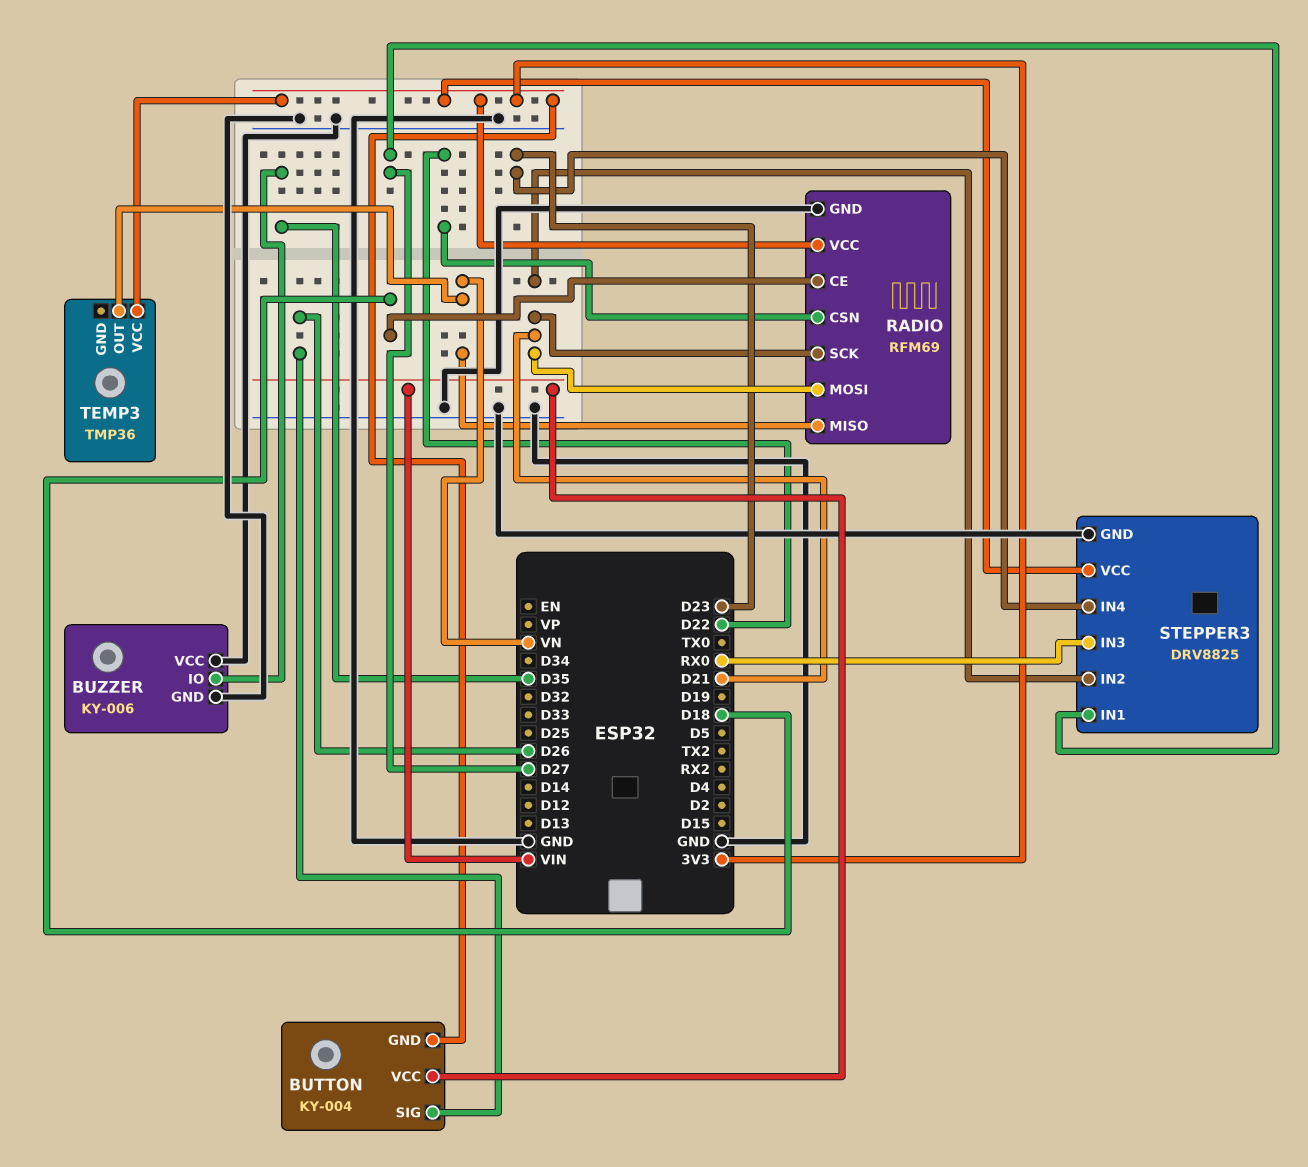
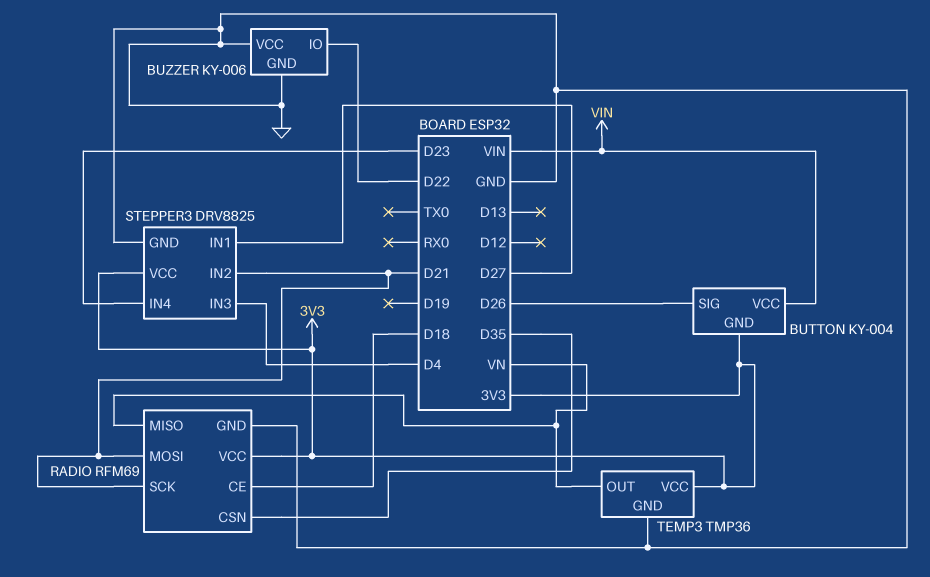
BUZZER pin IO: D35 -> D22
RADIO pin CSN: D22 -> D35
STEPPER3 pin IN3: RX0 -> D4
TEMP3 pin GND: none -> GND

